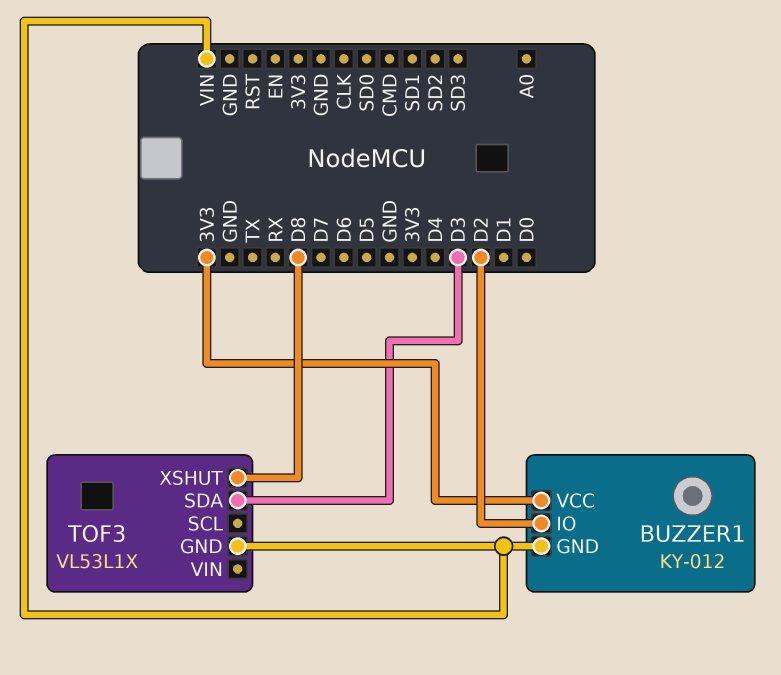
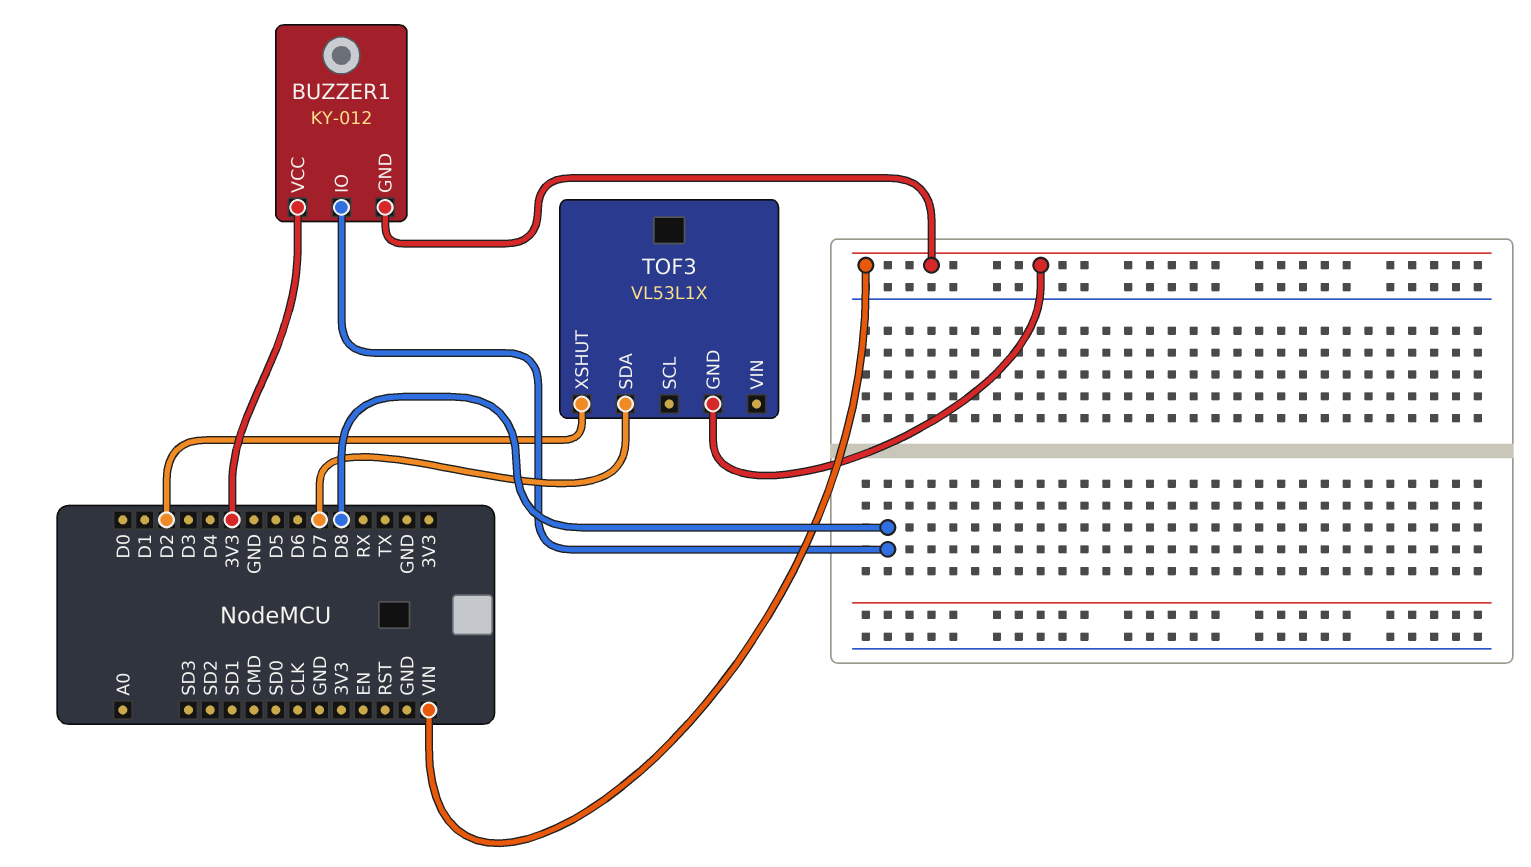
BUZZER1 pin IO: D2 -> D8
TOF3 pin SDA: D3 -> D7
TOF3 pin XSHUT: D8 -> D2

